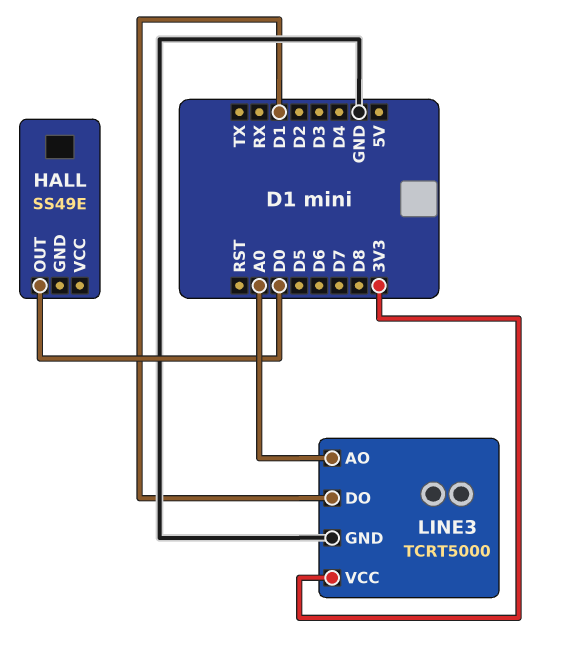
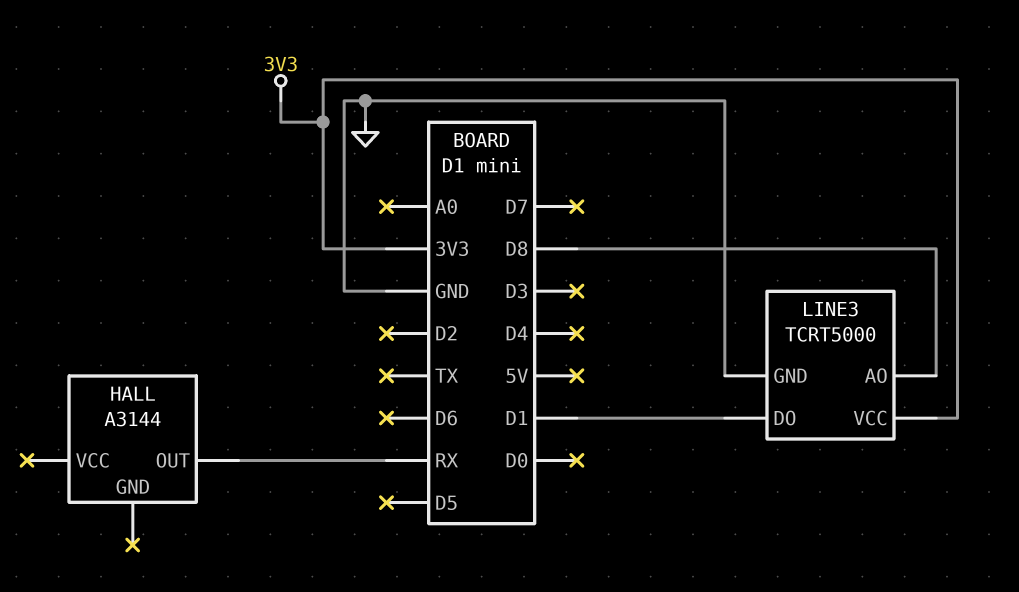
HALL: SS49E -> A3144
HALL pin OUT: D0 -> RX
LINE3 pin AO: A0 -> D8

